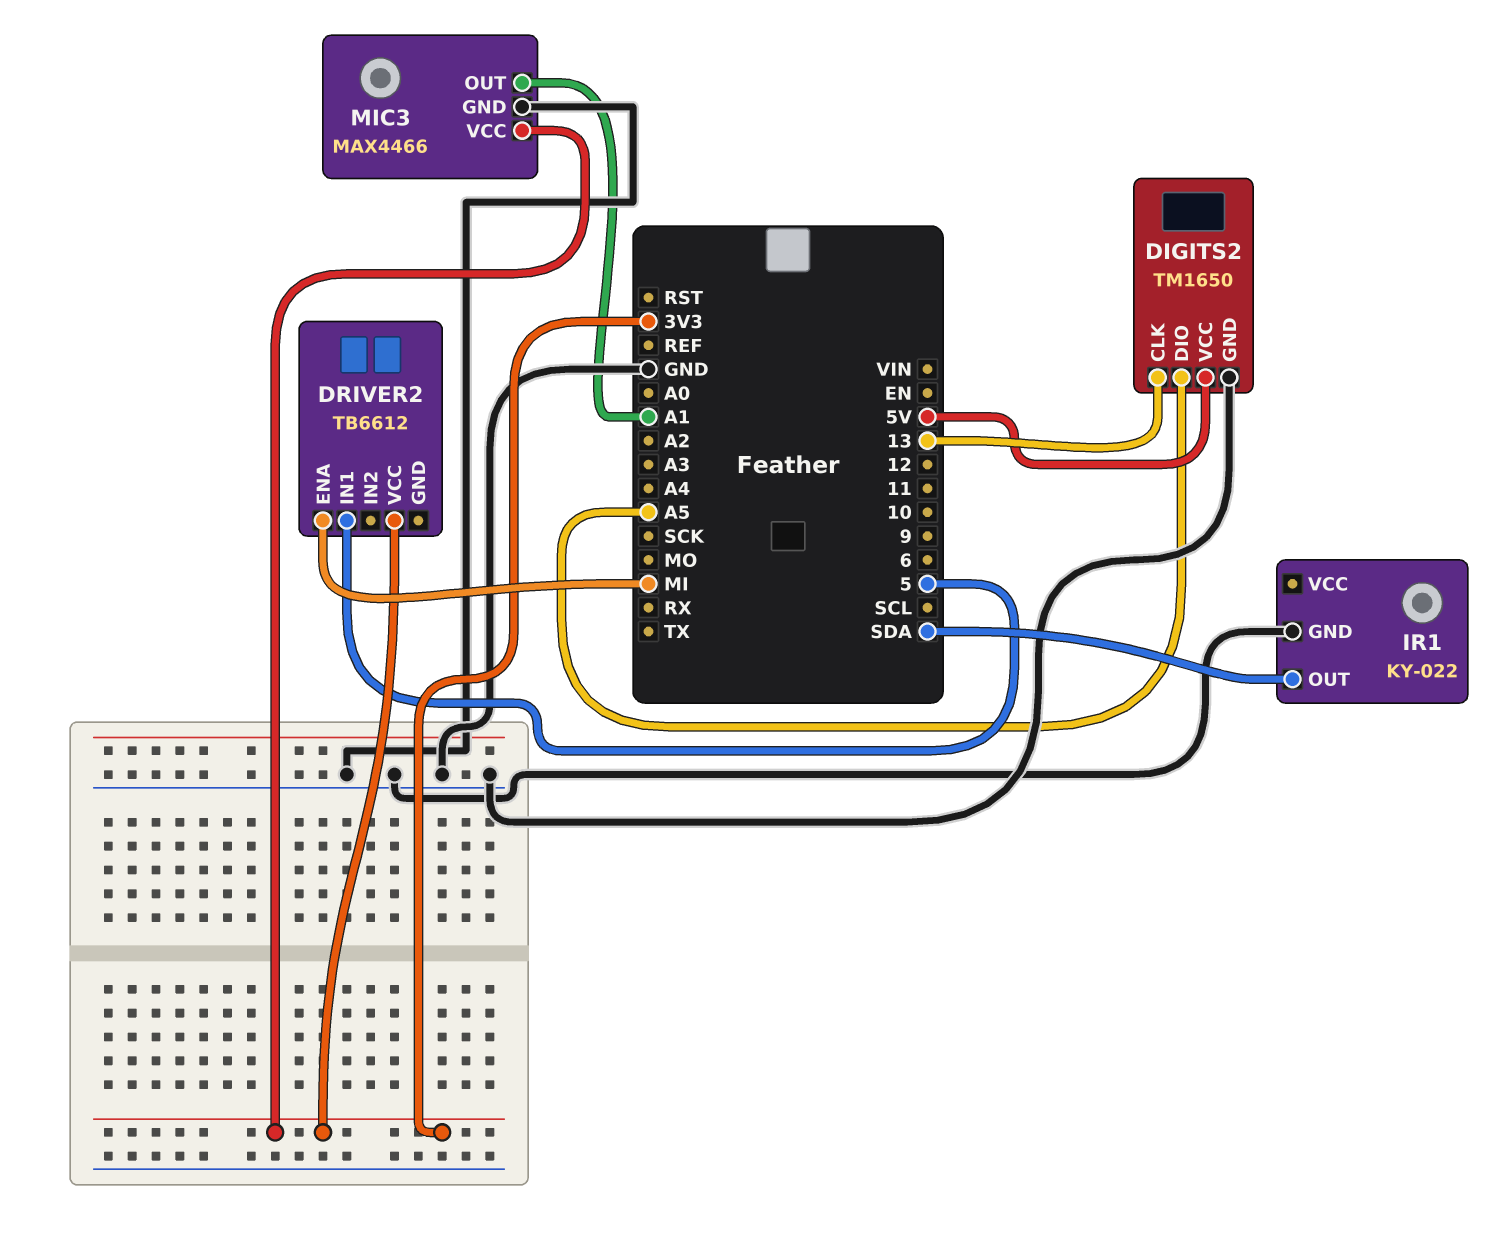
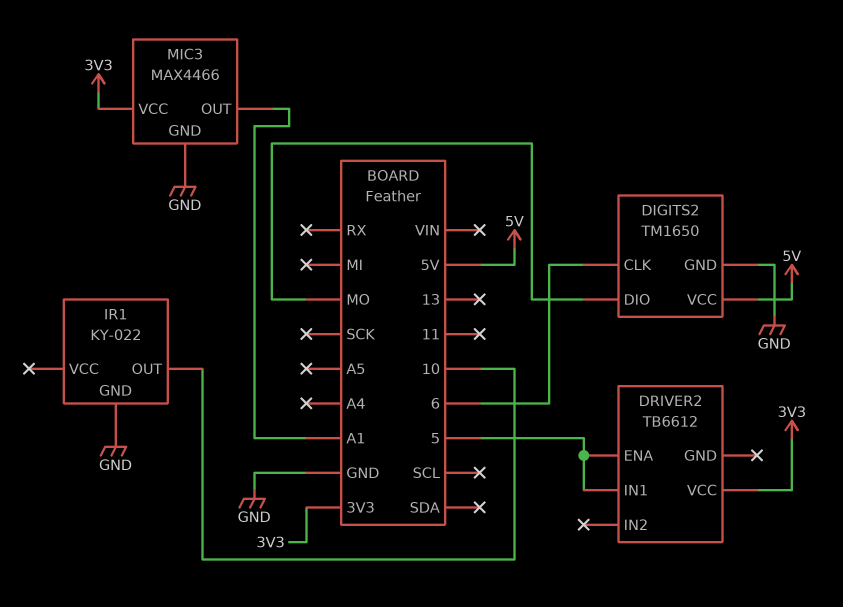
DIGITS2 pin CLK: 13 -> 6
DIGITS2 pin DIO: A5 -> MO
DRIVER2 pin ENA: MI -> 5
IR1 pin OUT: SDA -> 10

